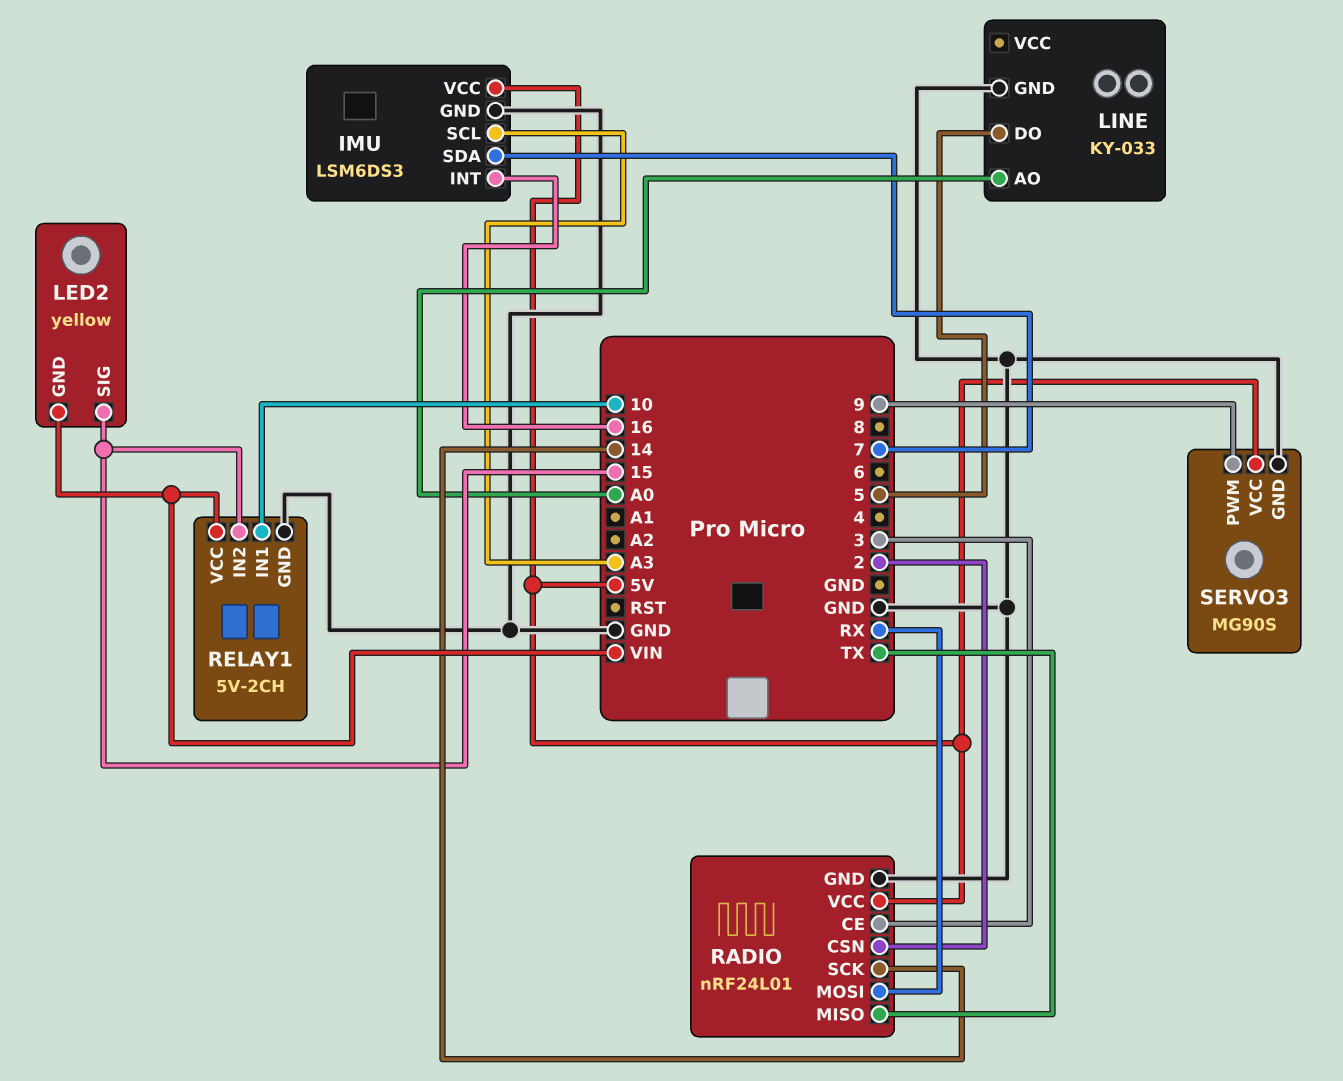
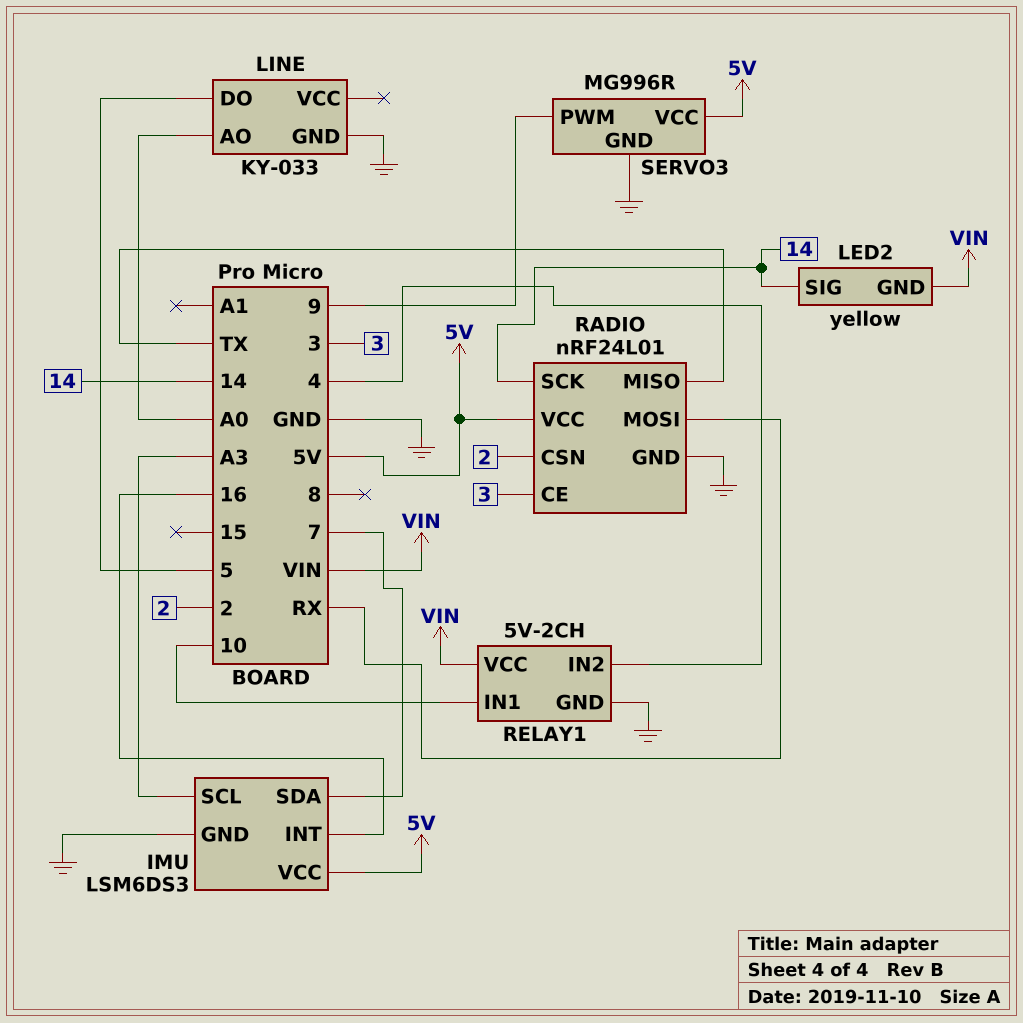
LED2 pin SIG: 15 -> 14
RELAY1 pin IN2: 15 -> 4
SERVO3: MG90S -> MG996R

